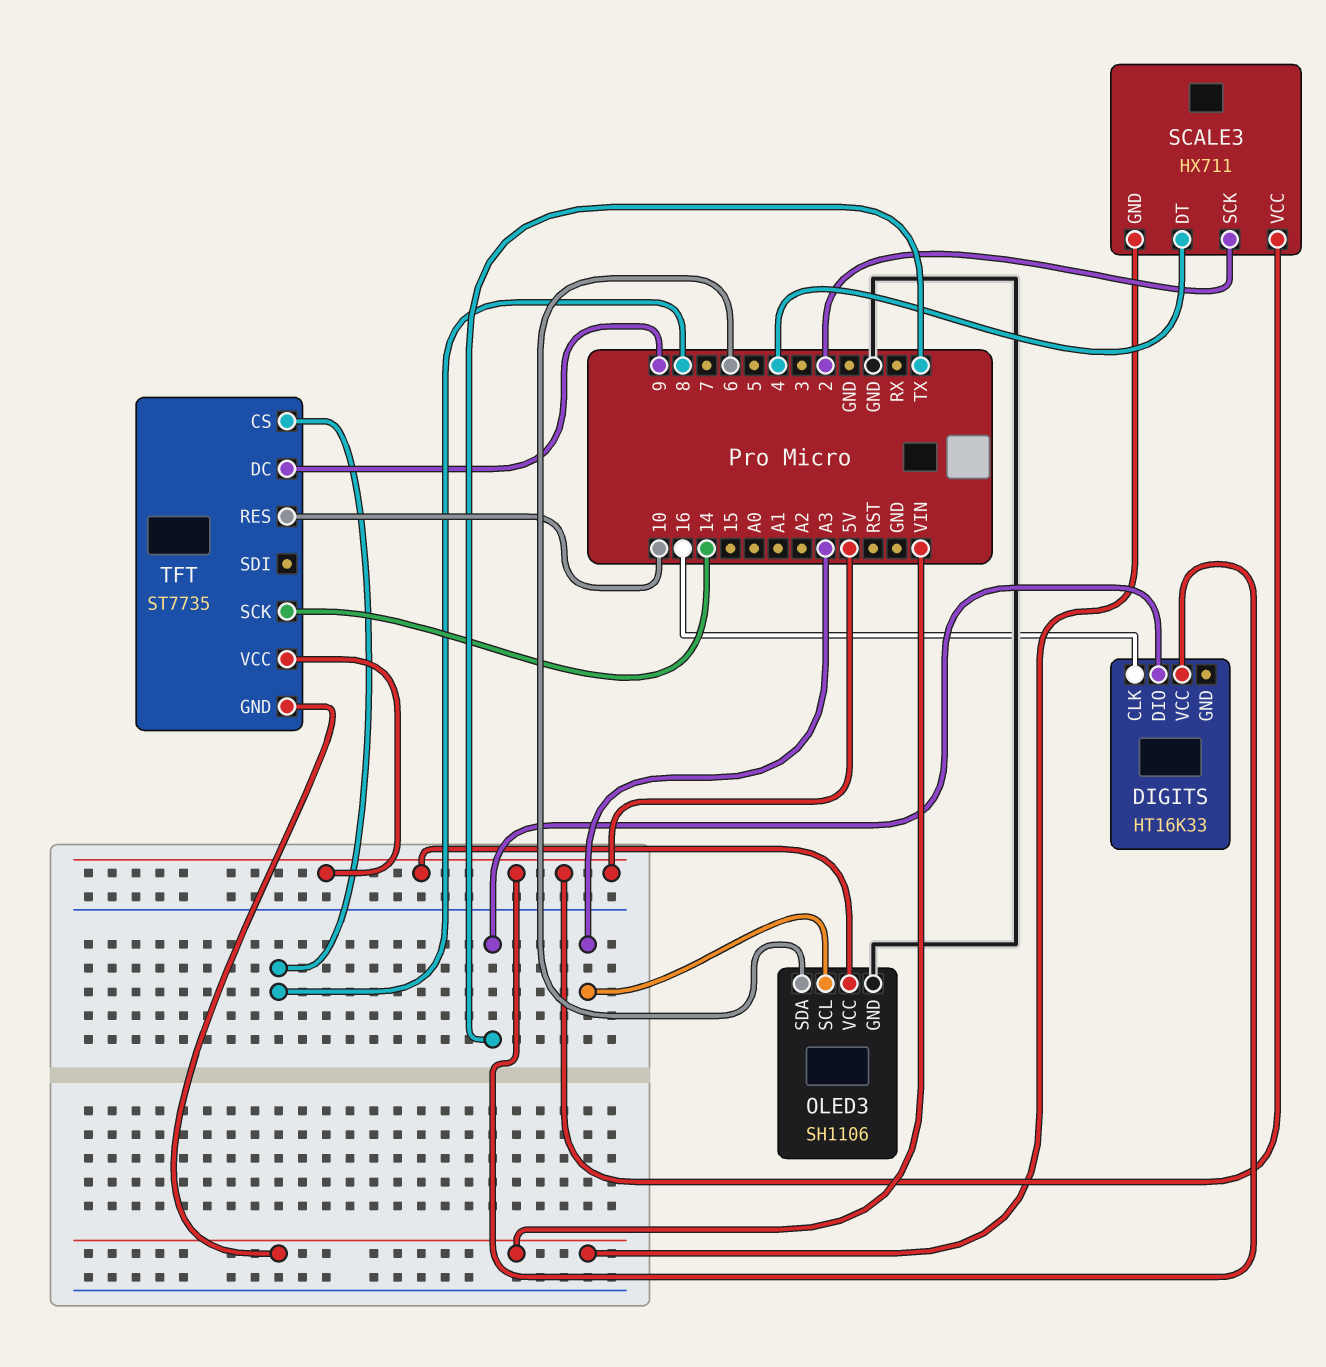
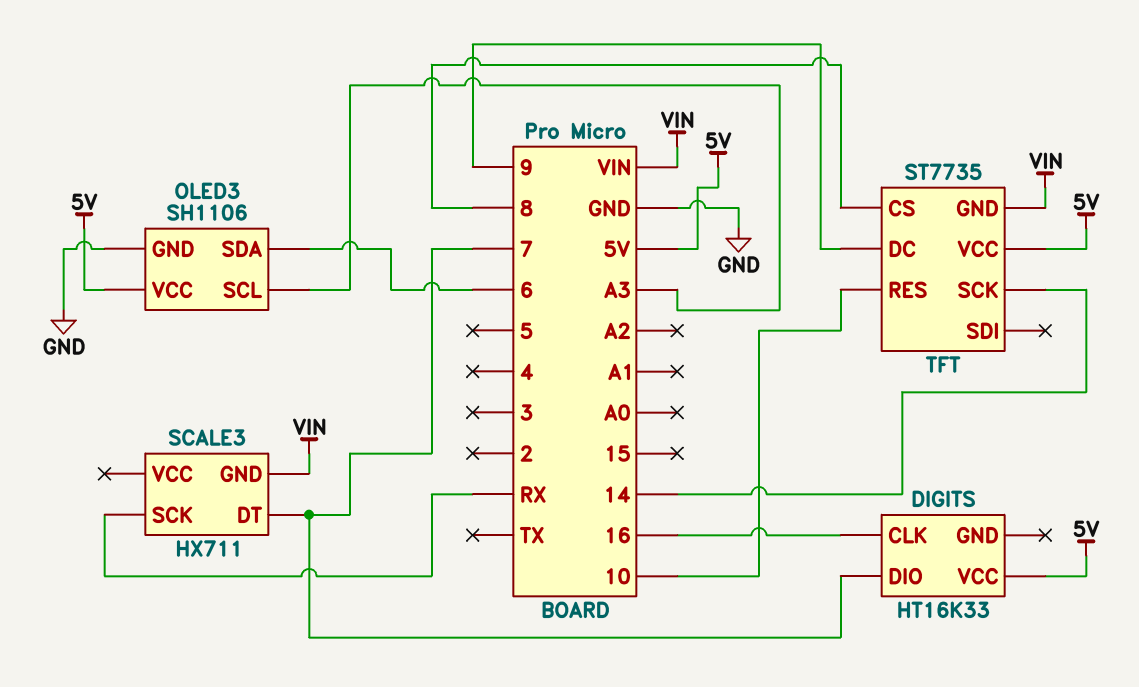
DIGITS pin DIO: TX -> 7
SCALE3 pin DT: 4 -> 7
SCALE3 pin SCK: 2 -> RX
SCALE3 pin VCC: 5V -> none

